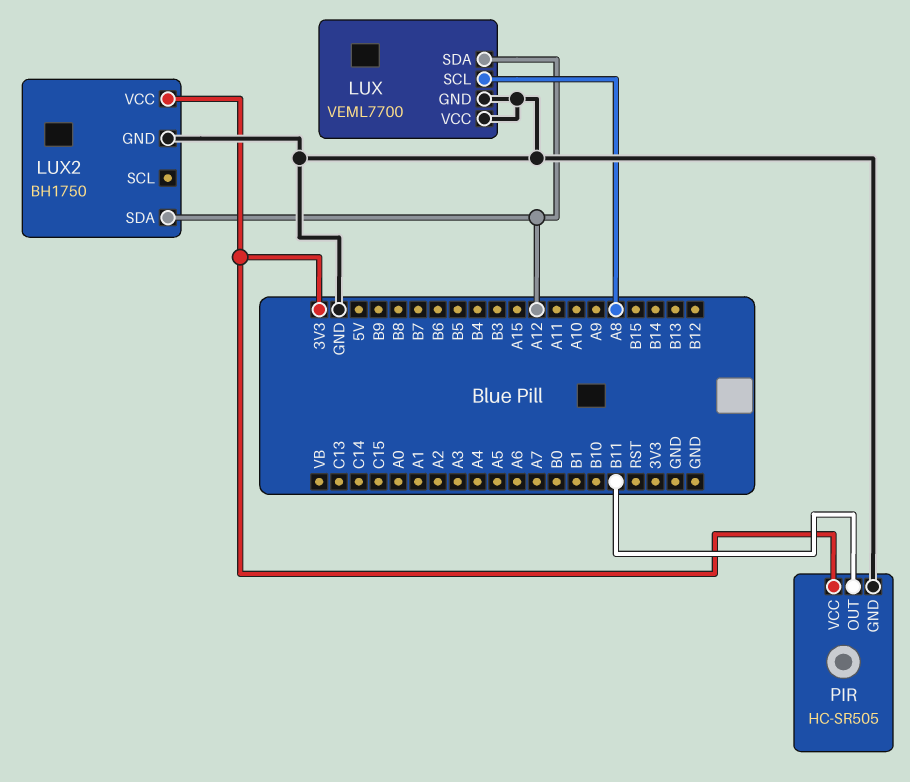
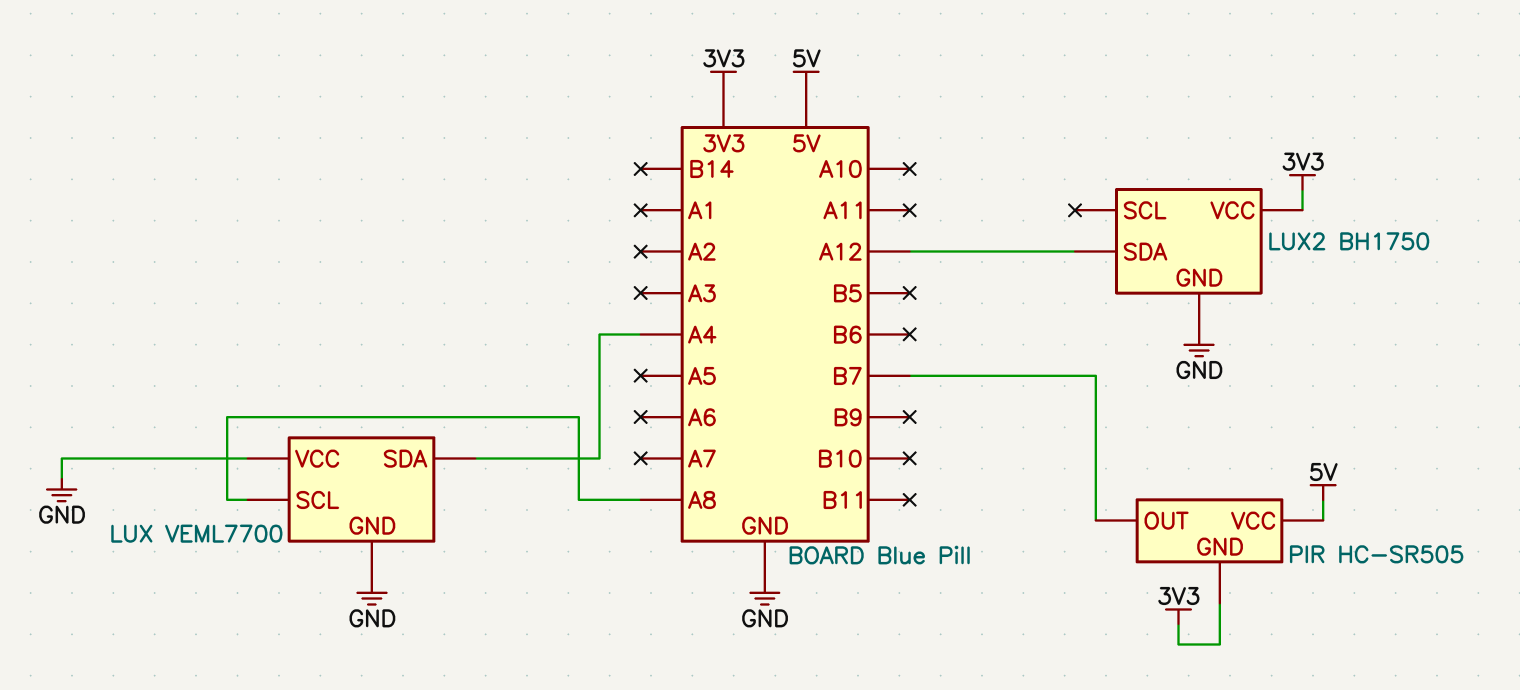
LUX pin SDA: A12 -> A4
PIR pin GND: GND -> 3V3
PIR pin OUT: B11 -> B7
PIR pin VCC: 3V3 -> 5V

